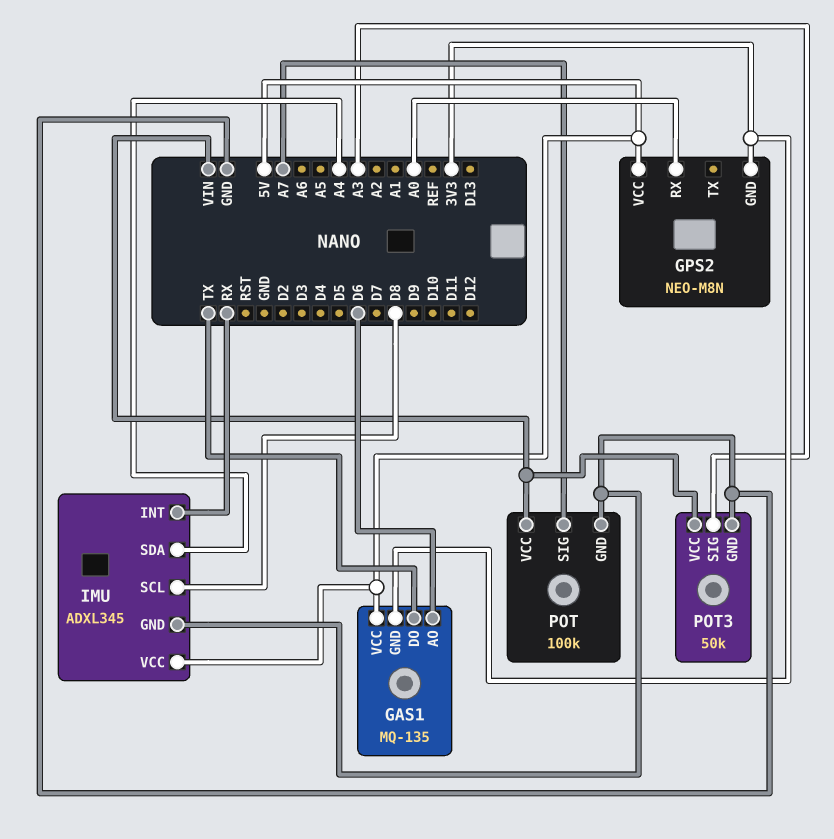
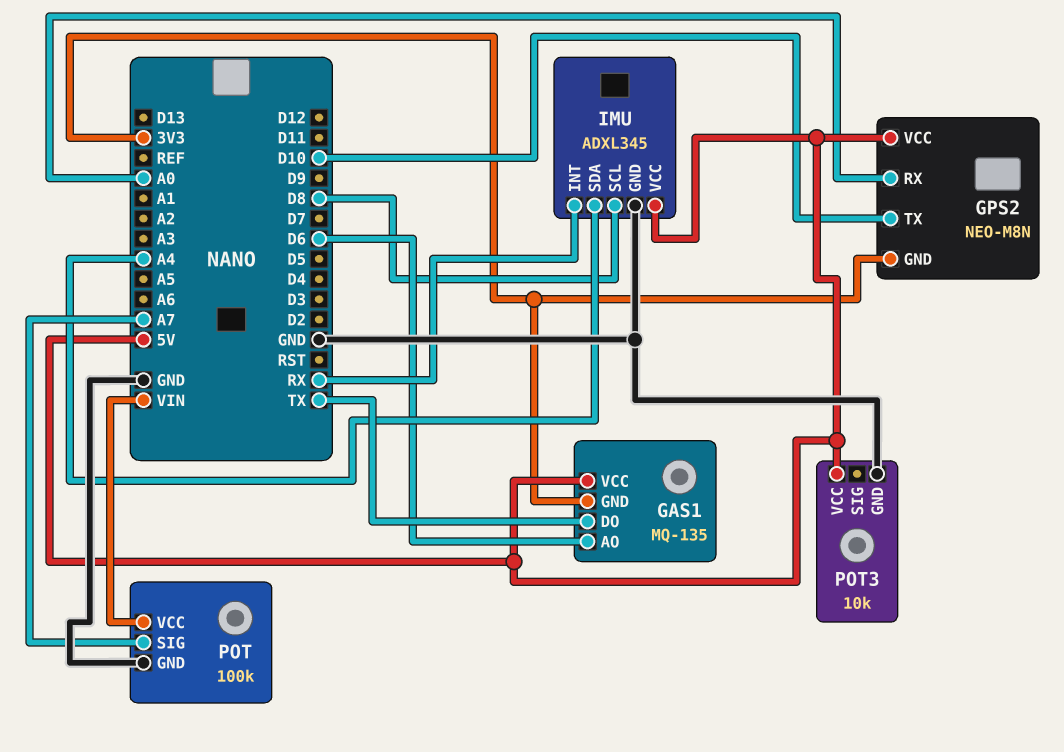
GPS2 pin TX: none -> D10
POT3: 50k -> 10k
POT3 pin SIG: A3 -> none
POT3 pin VCC: VIN -> 5V

